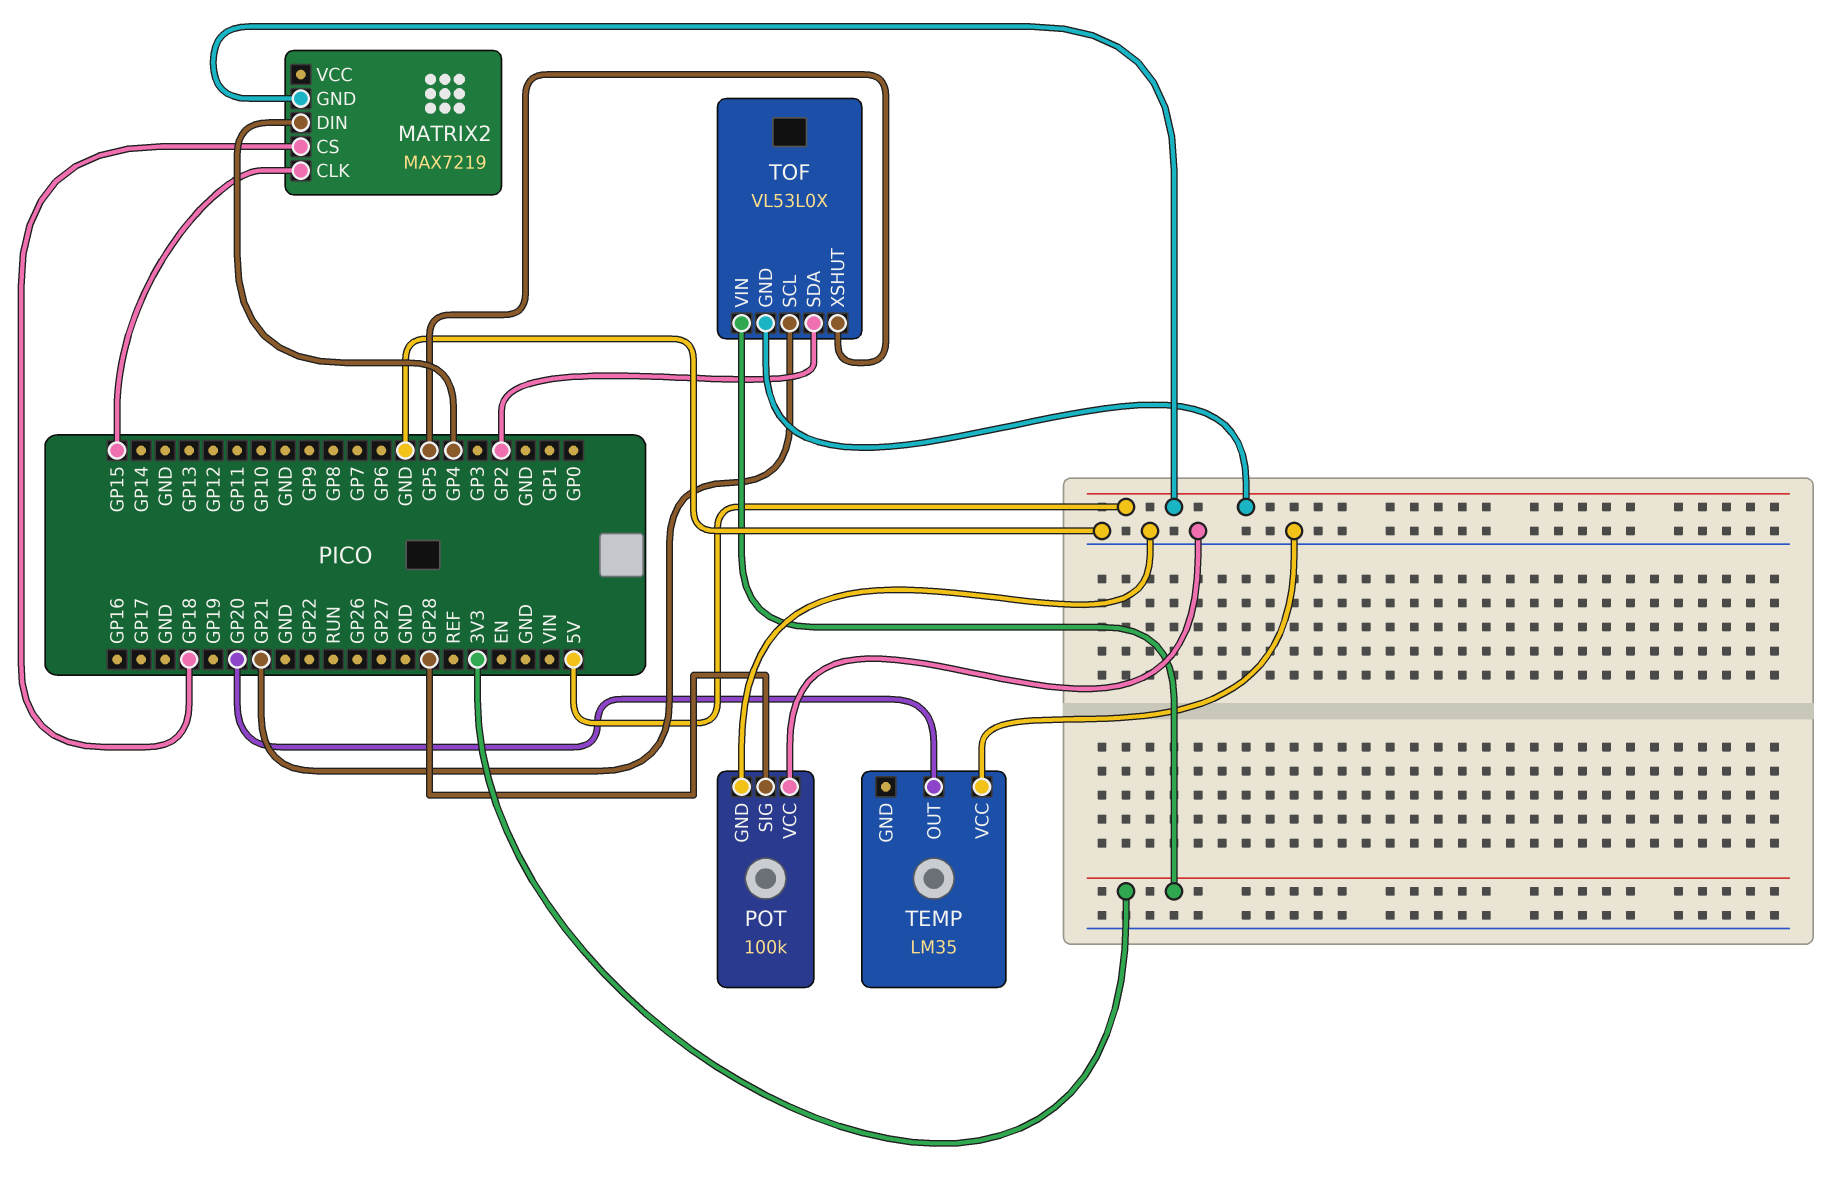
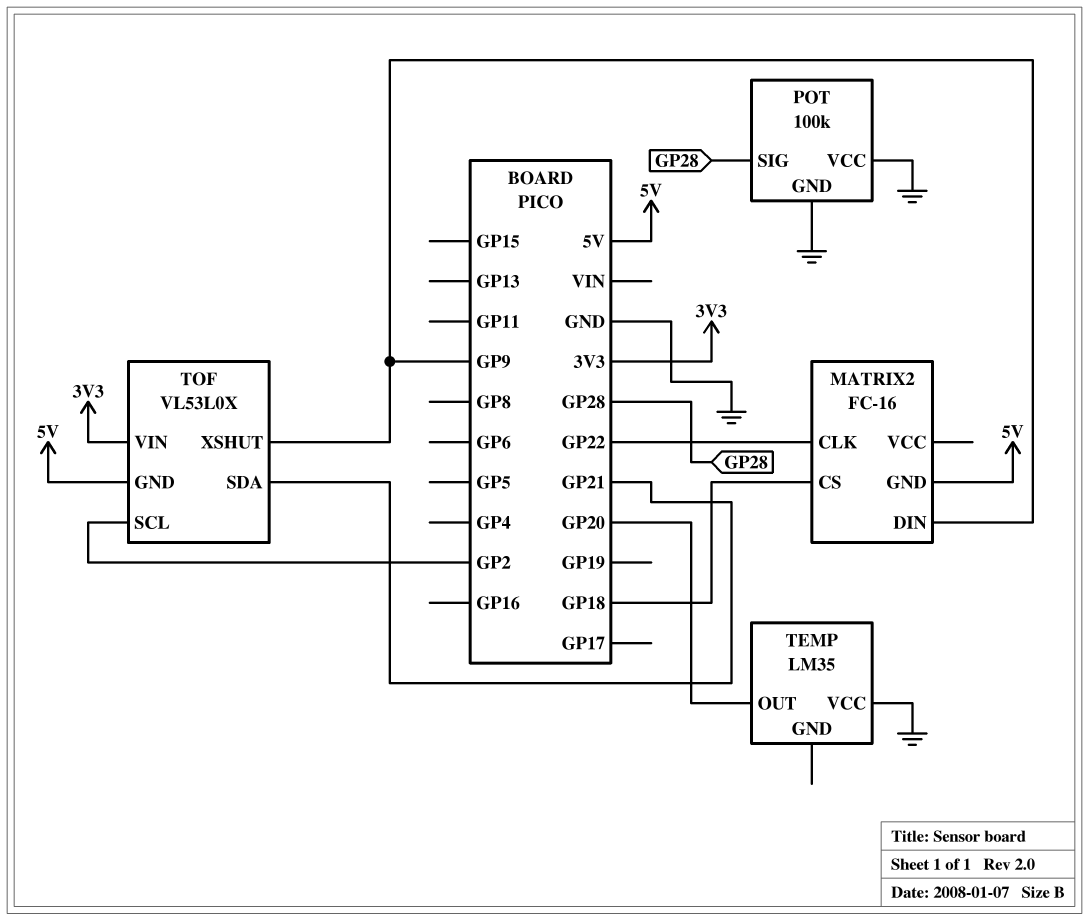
MATRIX2: MAX7219 -> FC-16
MATRIX2 pin CLK: GP15 -> GP22
MATRIX2 pin DIN: GP4 -> GP9
TOF pin SCL: GP21 -> GP2
TOF pin SDA: GP2 -> GP21
TOF pin XSHUT: GP5 -> GP9

